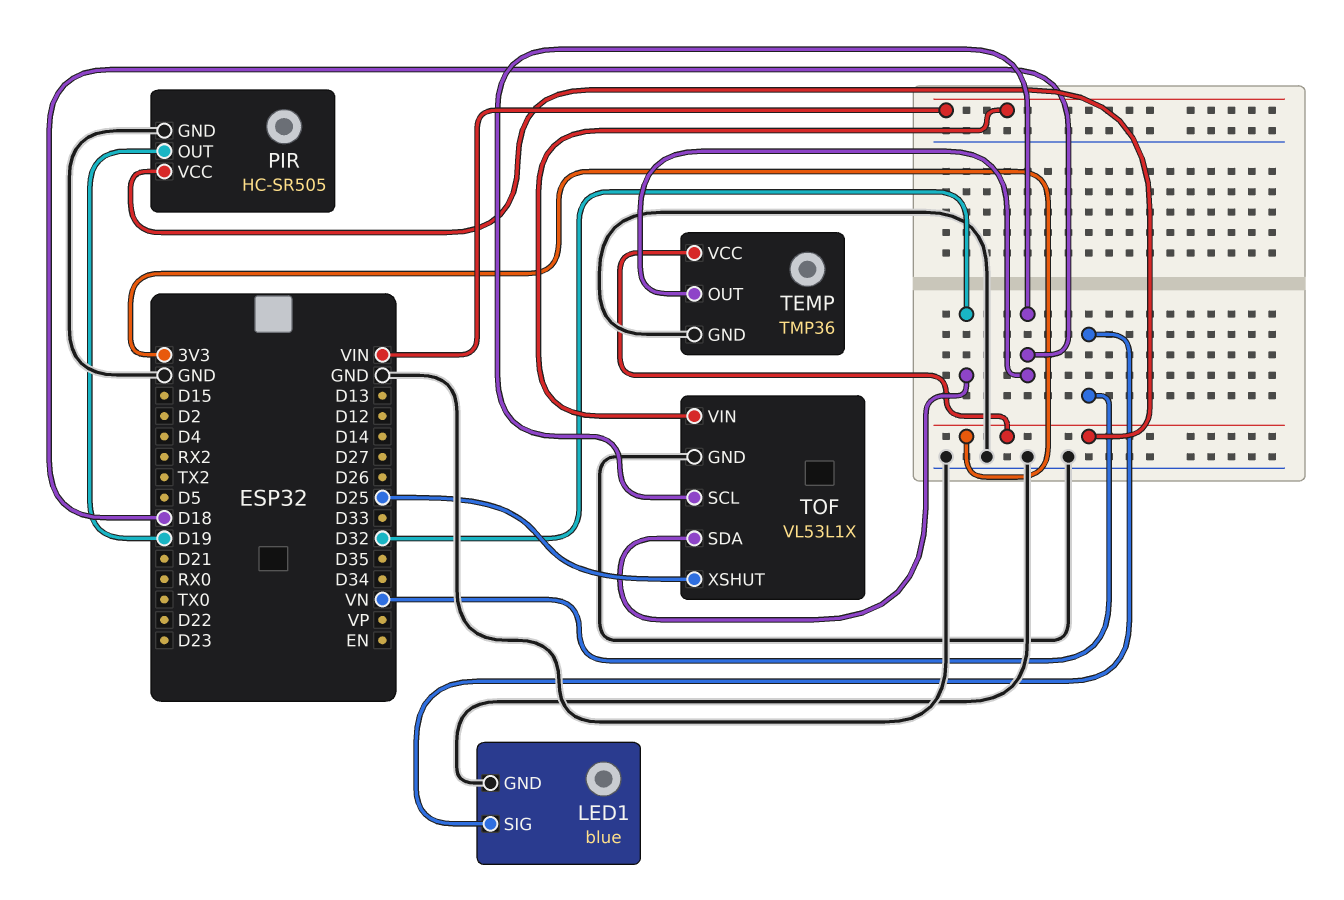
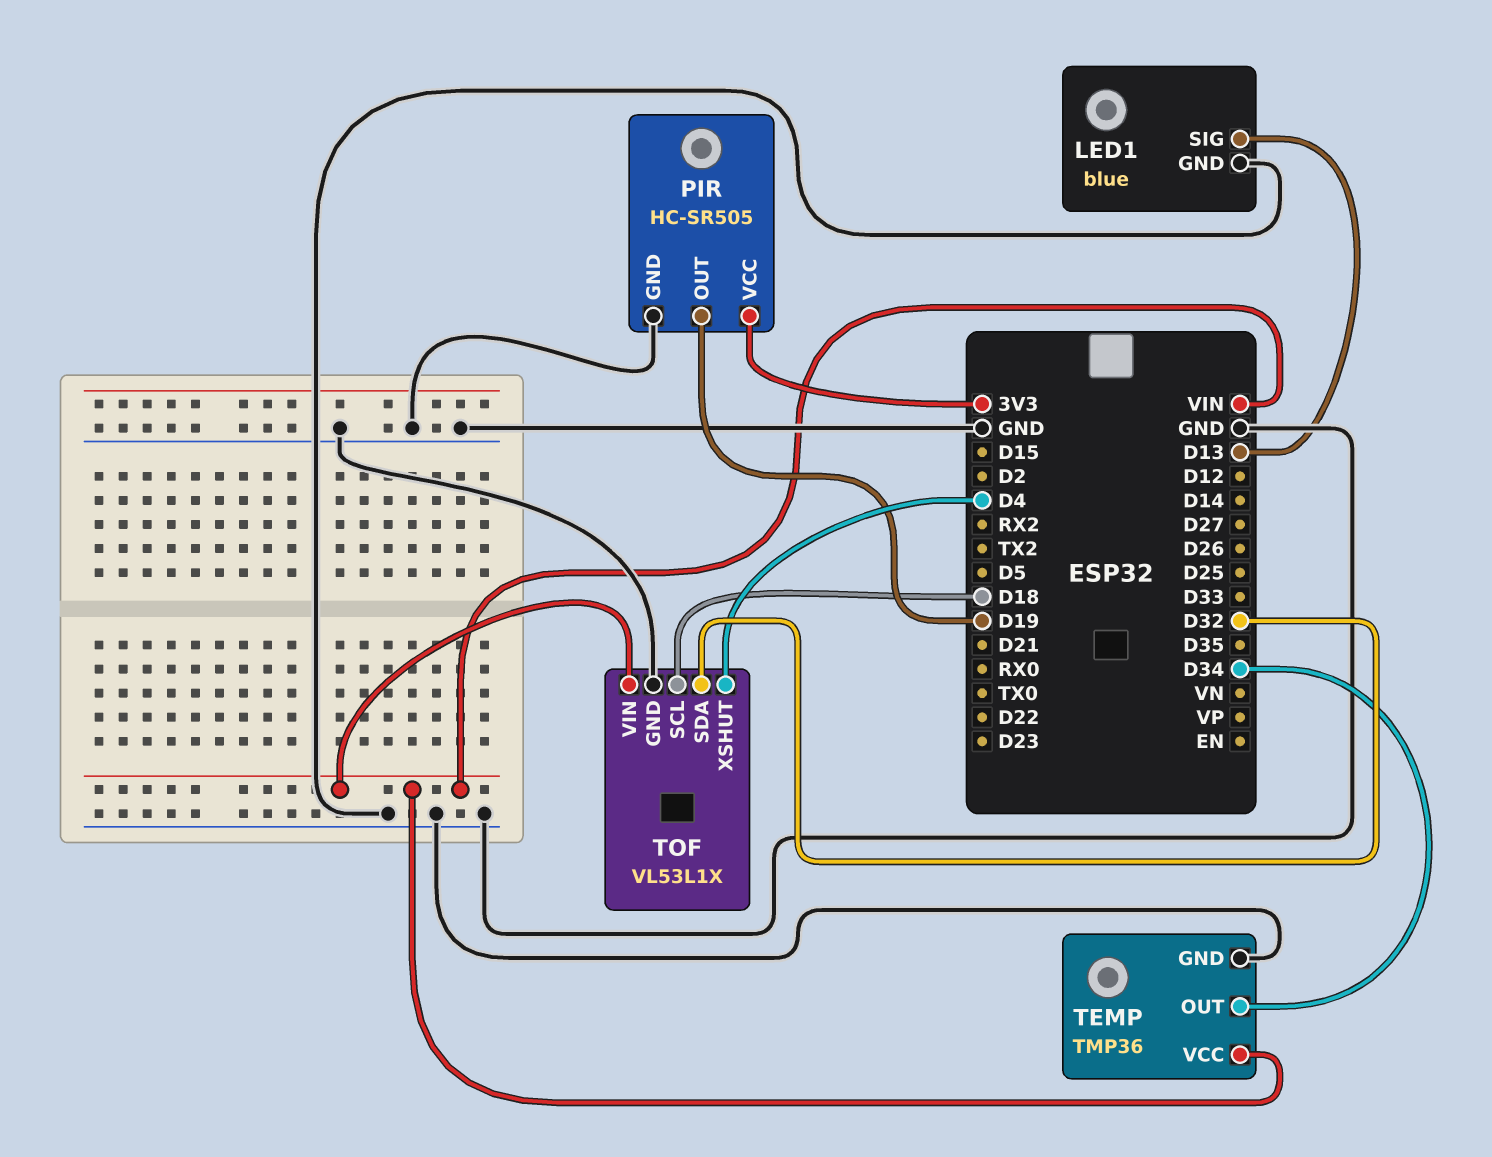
LED1 pin SIG: VN -> D13
TEMP pin OUT: D18 -> D34
TEMP pin VCC: 3V3 -> VIN
TOF pin XSHUT: D25 -> D4

